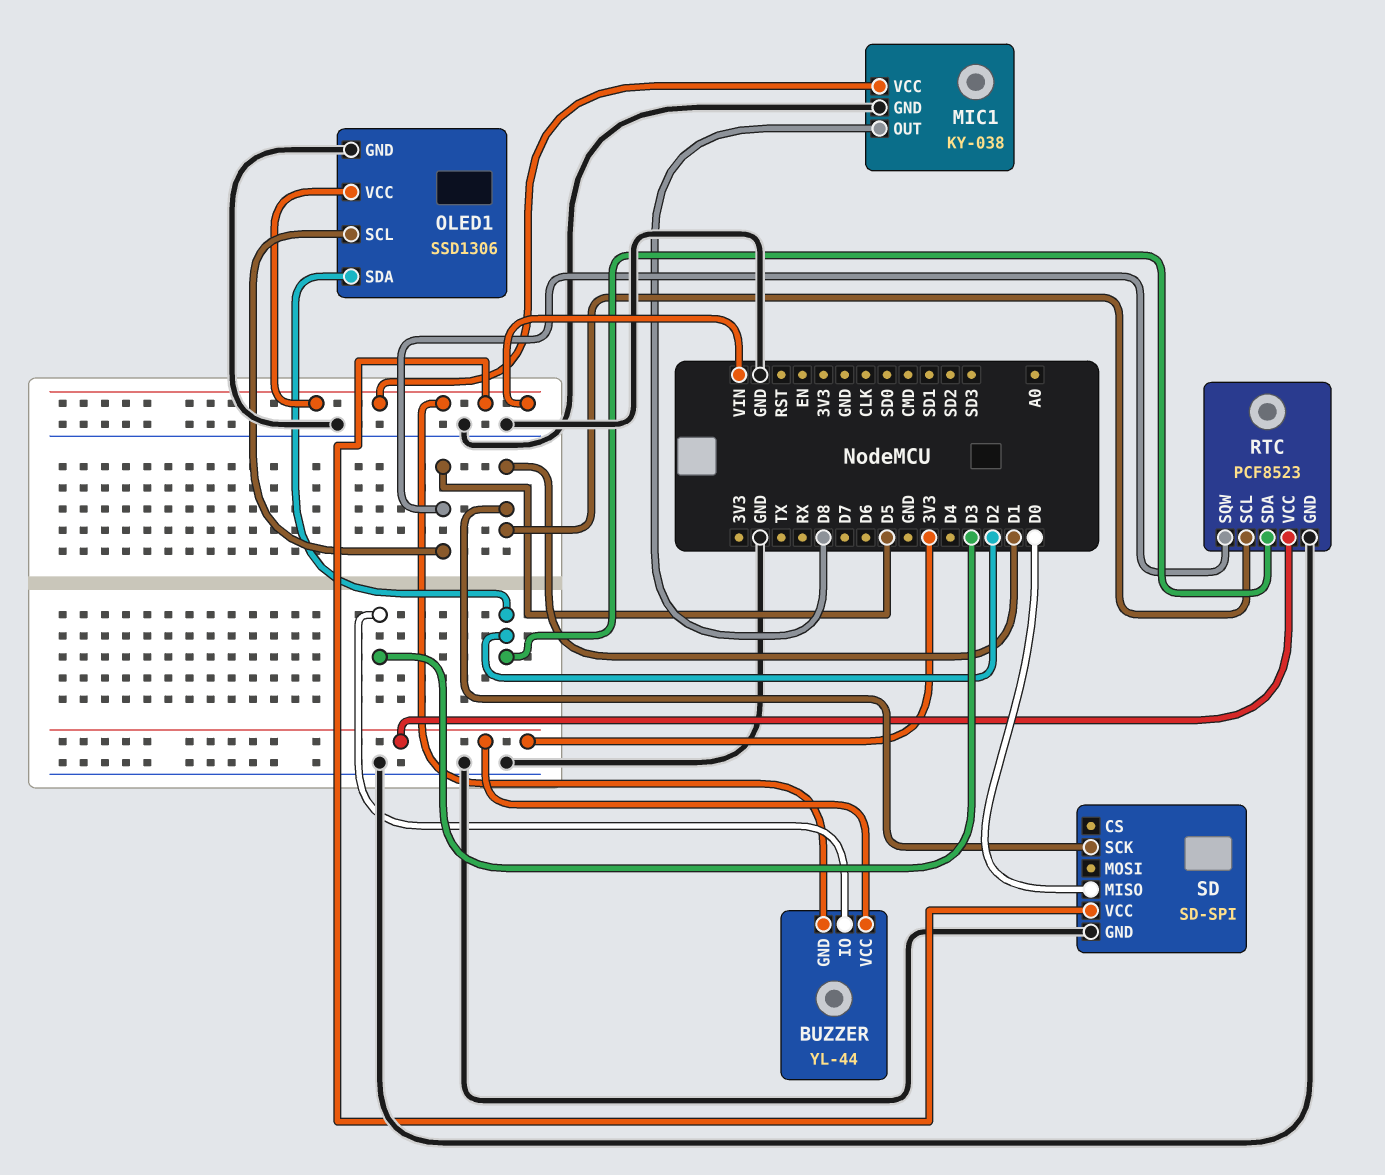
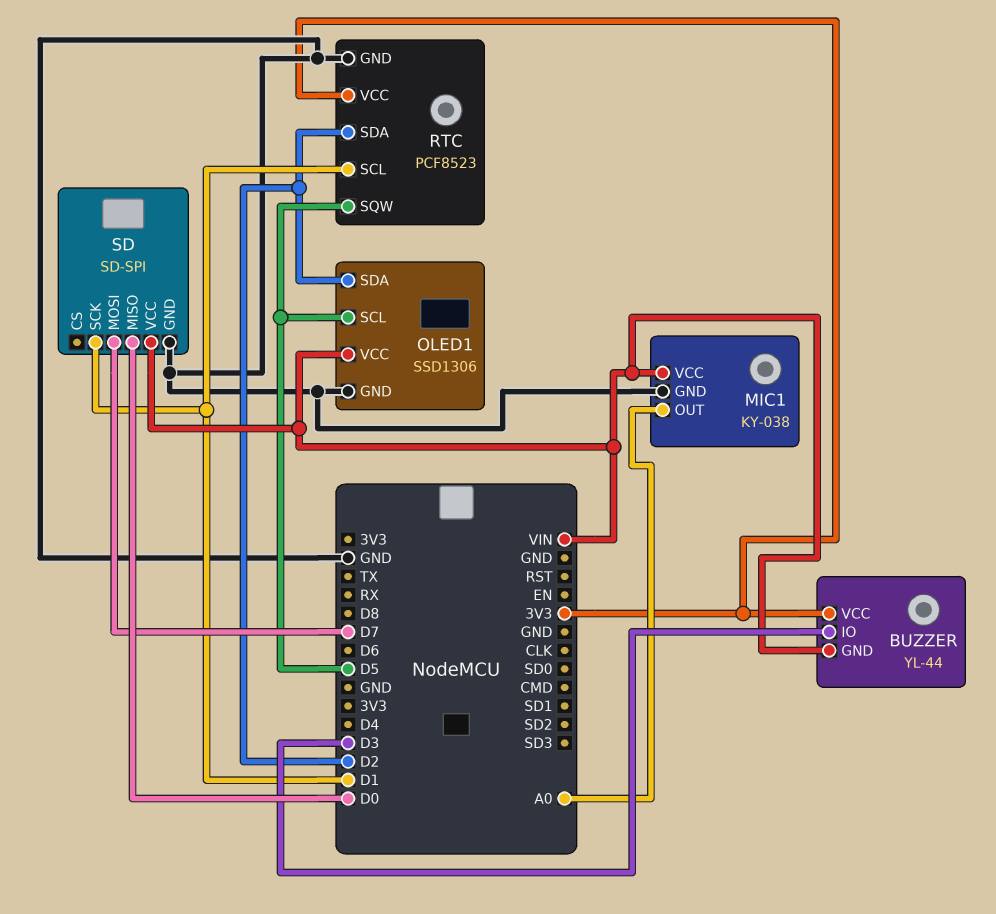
MIC1 pin OUT: D8 -> A0
SD pin MOSI: none -> D7

